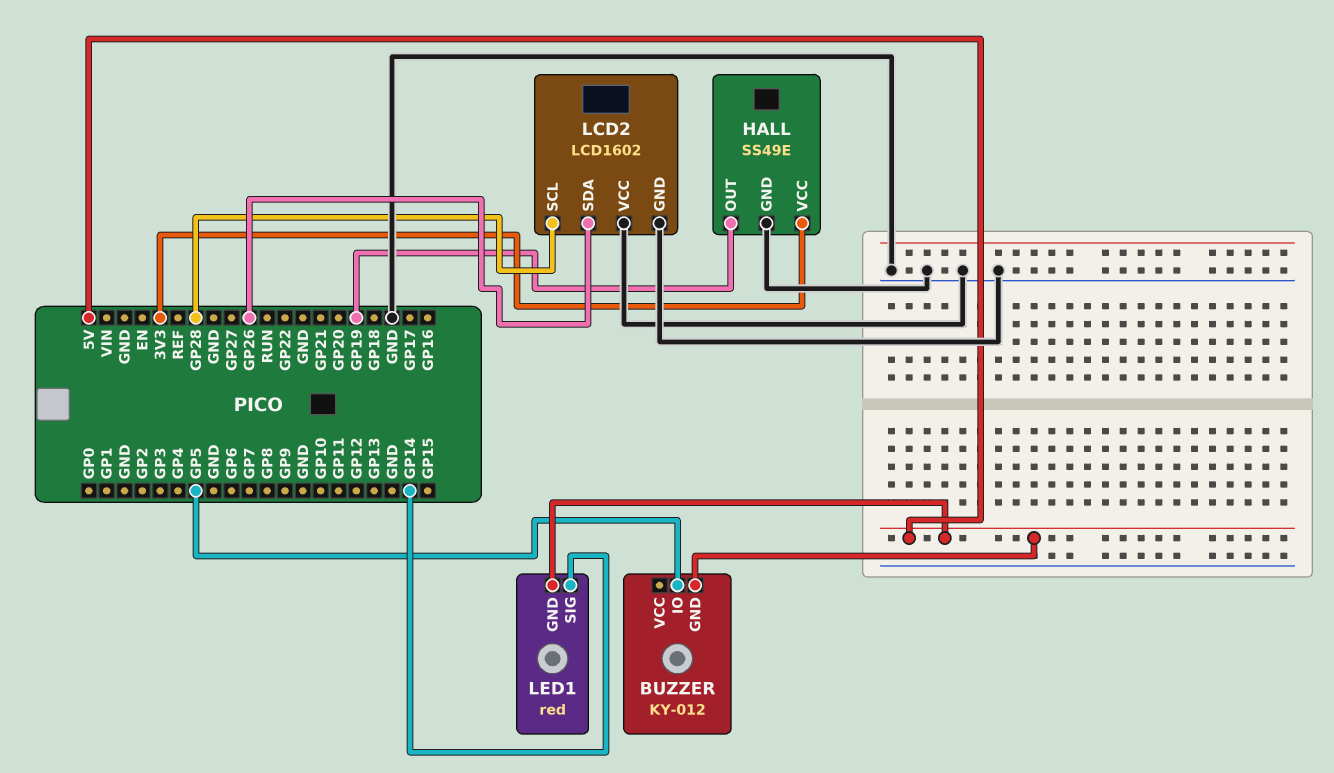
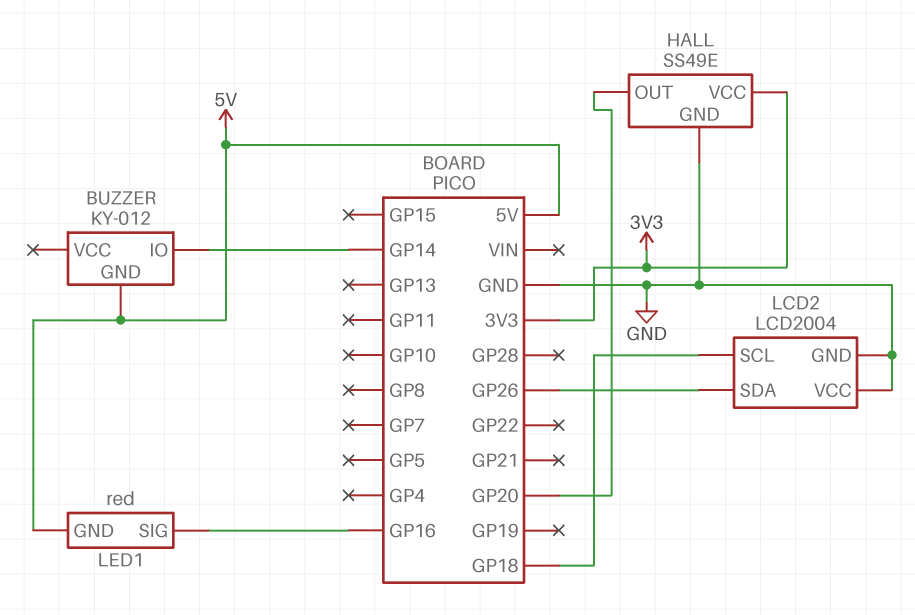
BUZZER pin IO: GP5 -> GP14
HALL pin OUT: GP19 -> GP20
LCD2: LCD1602 -> LCD2004
LCD2 pin SCL: GP28 -> GP18
LED1 pin SIG: GP14 -> GP16

